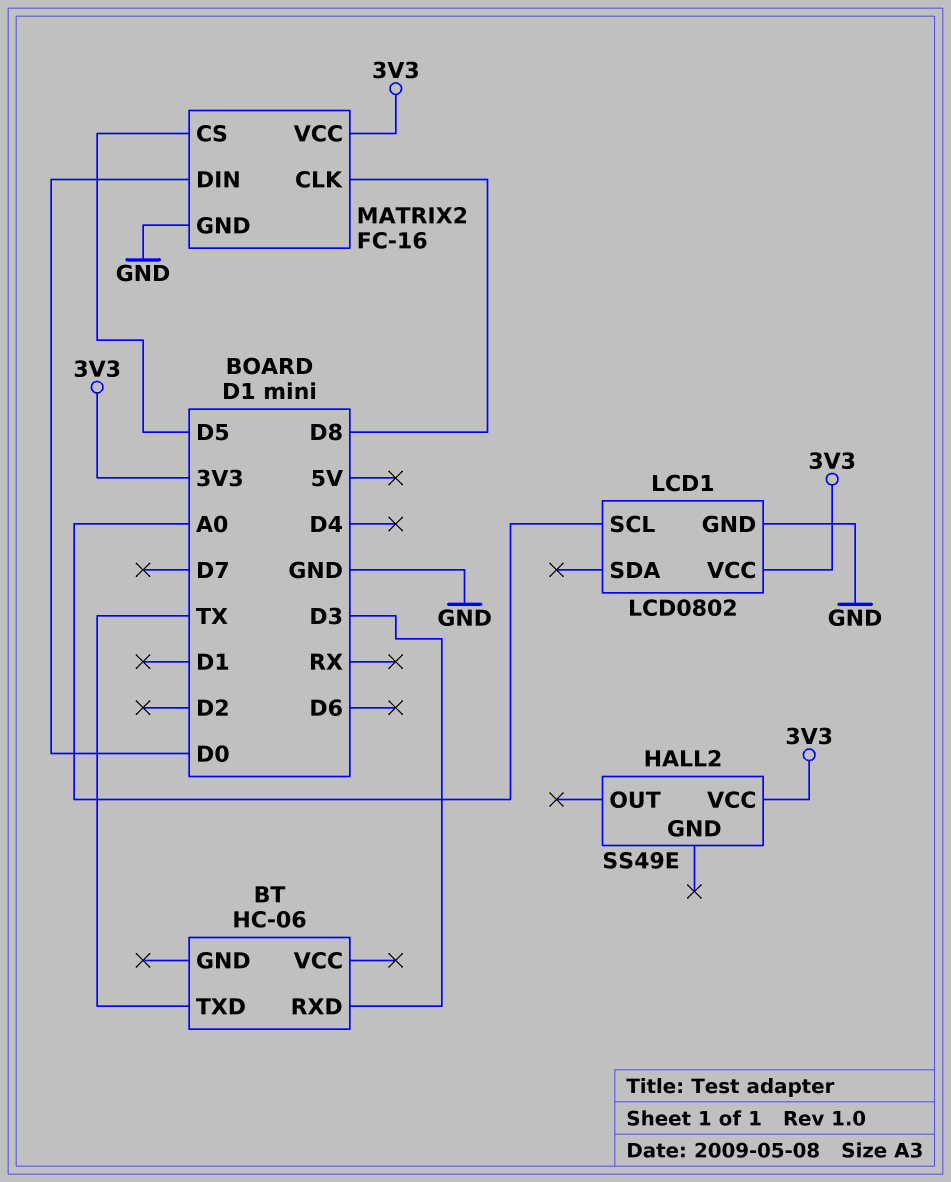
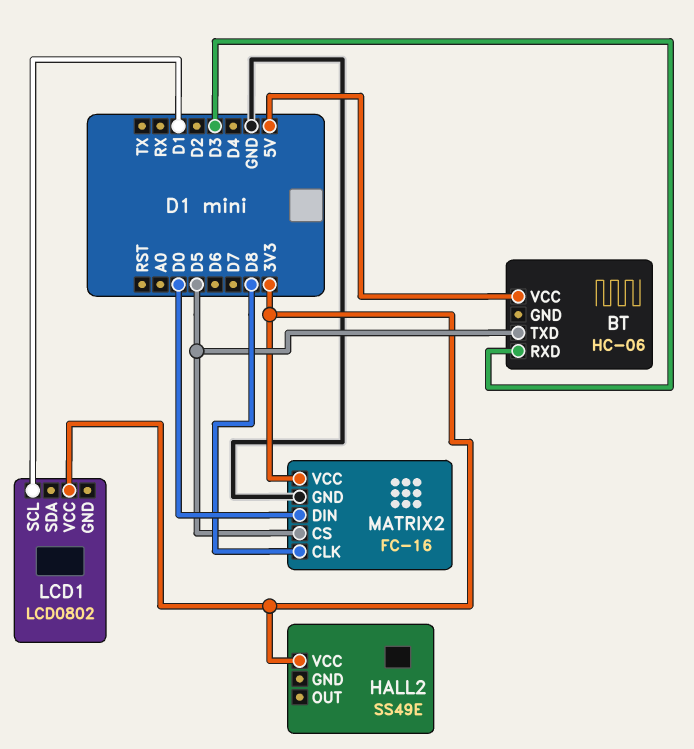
BT pin TXD: TX -> D5
BT pin VCC: none -> 5V
LCD1 pin GND: GND -> none
LCD1 pin SCL: A0 -> D1

